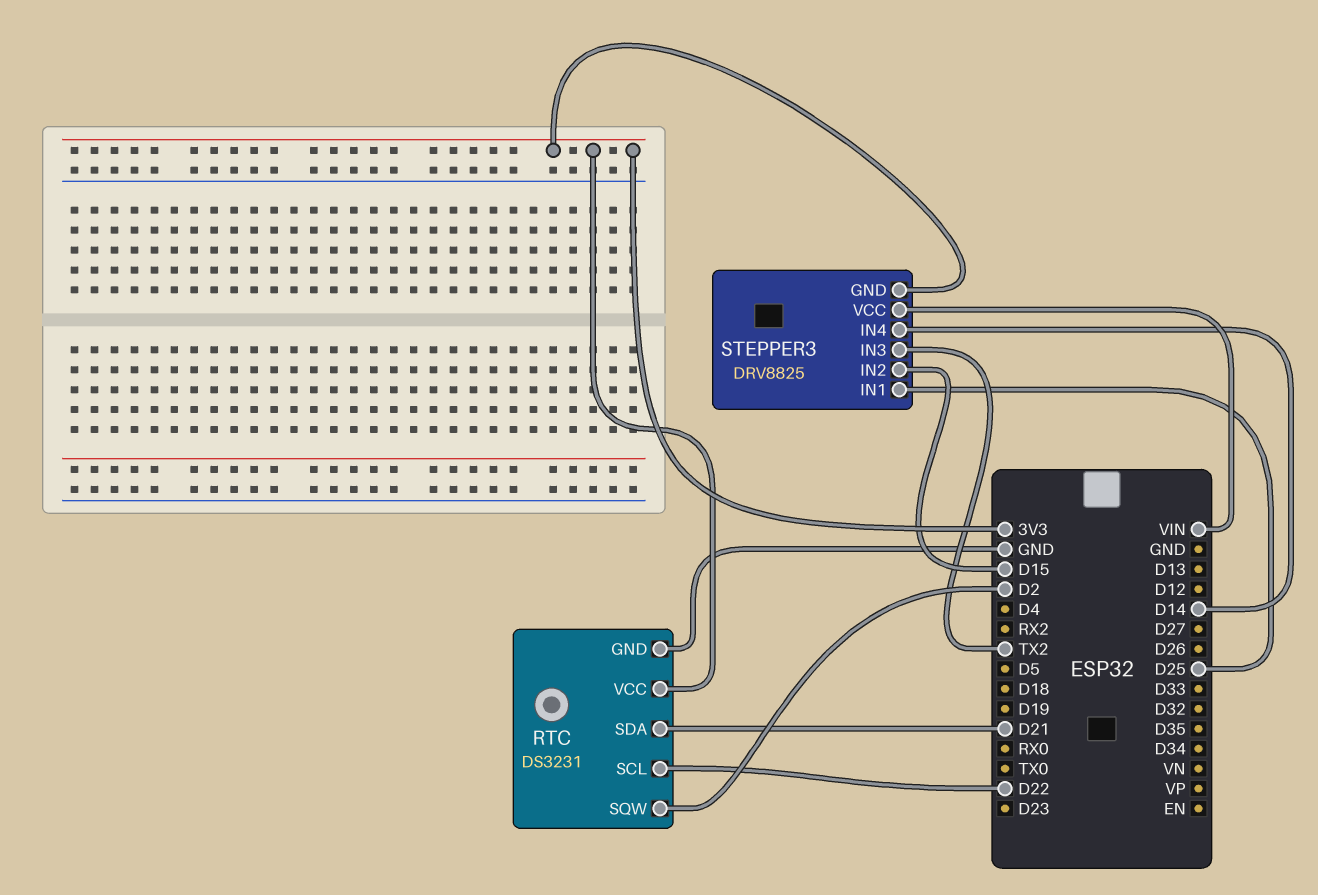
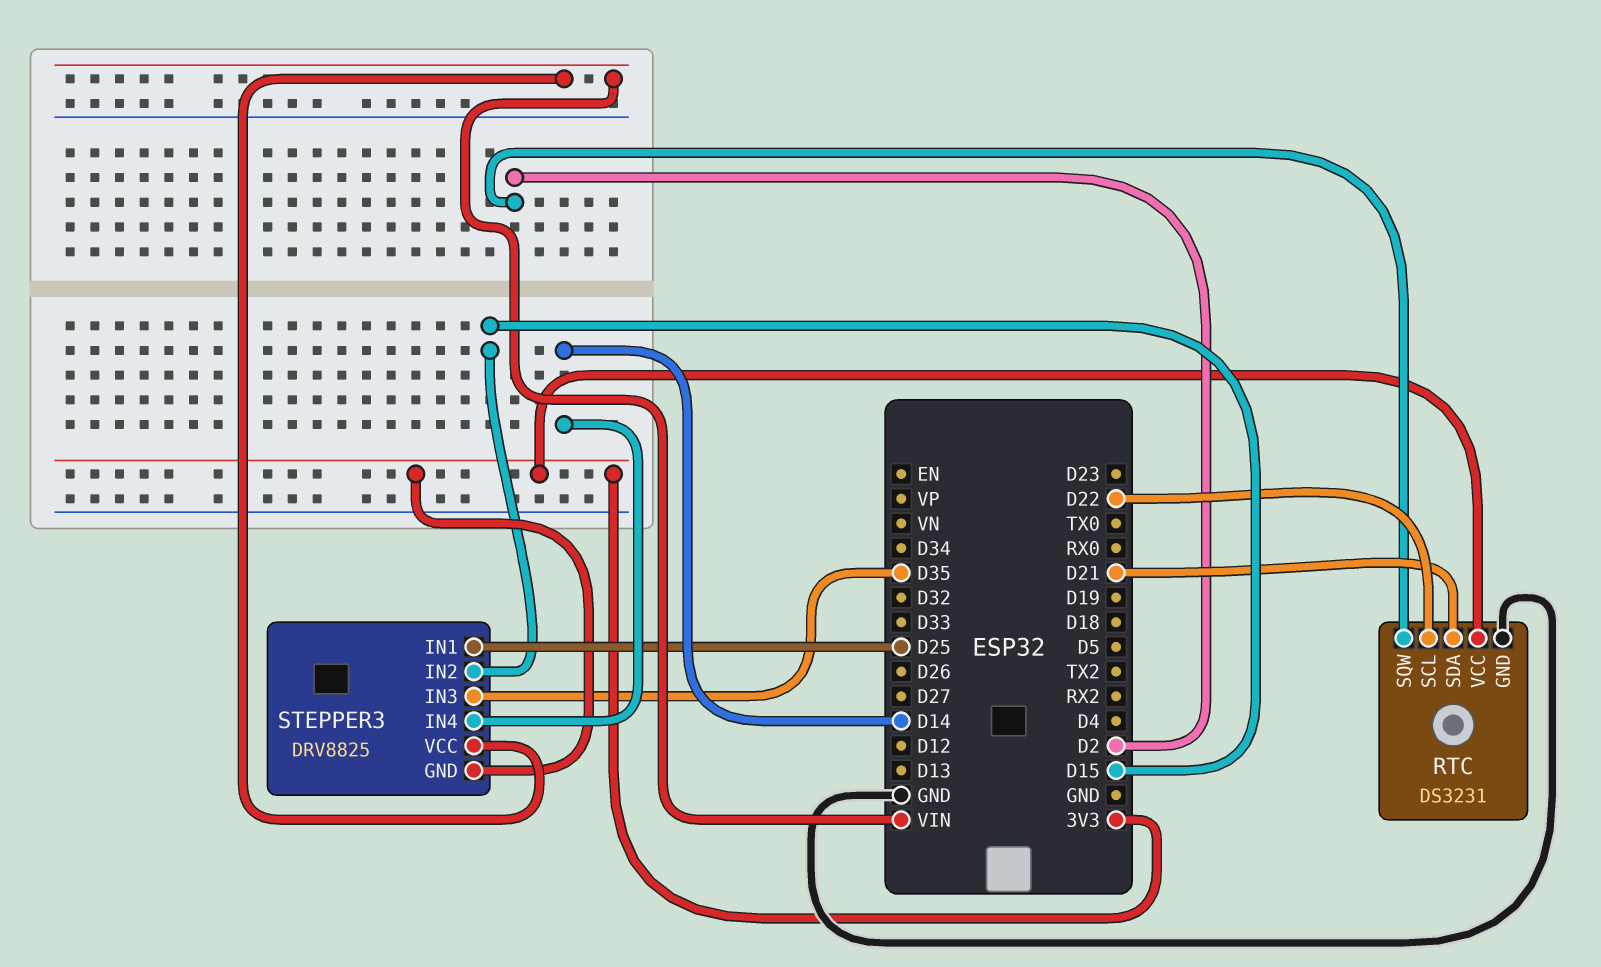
STEPPER3 pin IN3: TX2 -> D35

